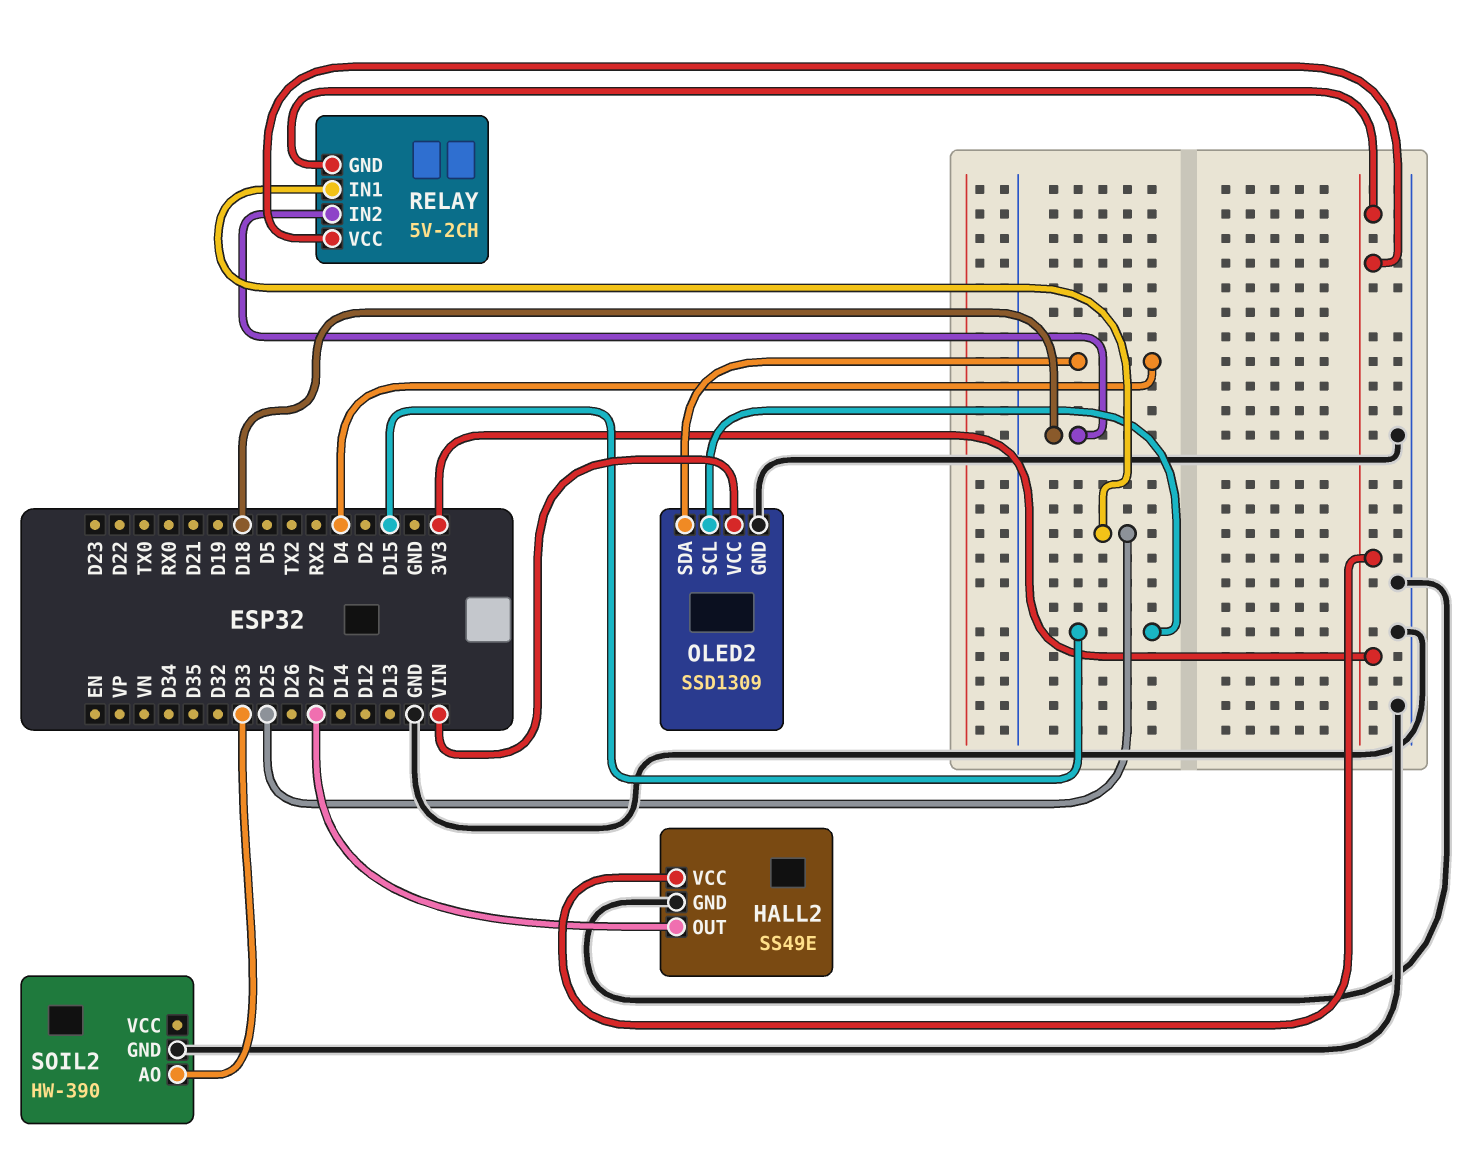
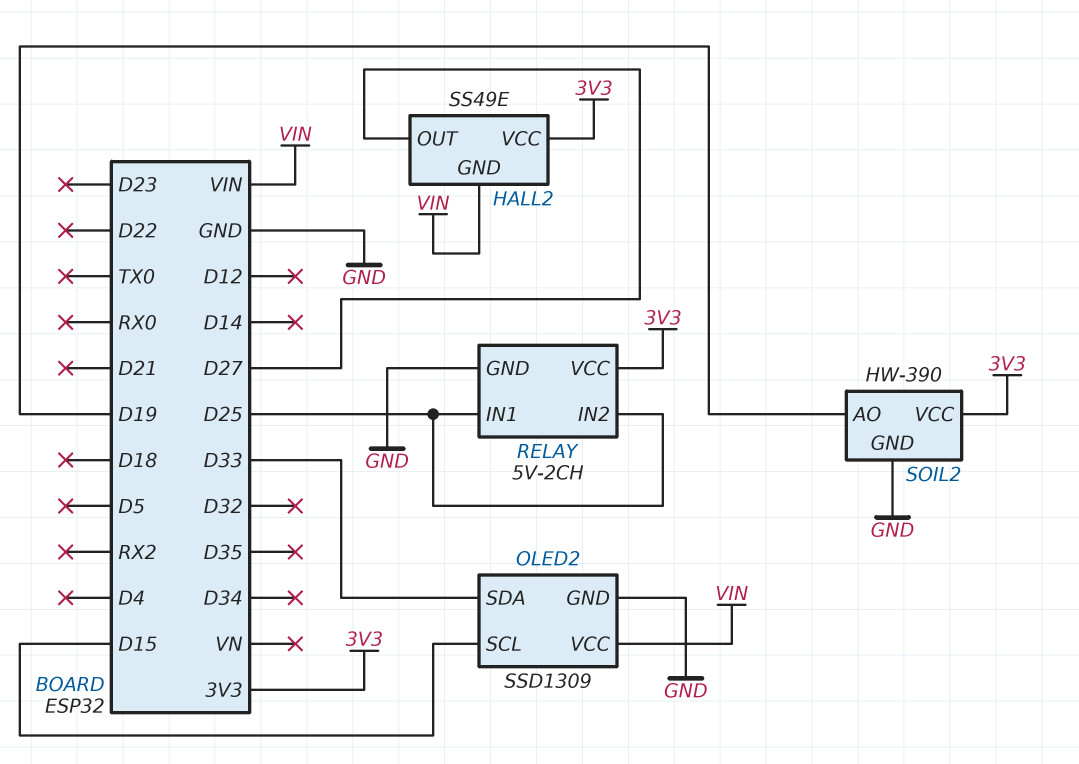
HALL2 pin GND: GND -> VIN
OLED2 pin SDA: D4 -> D33
RELAY pin GND: 3V3 -> GND
RELAY pin IN2: D18 -> D25
SOIL2 pin AO: D33 -> D19
SOIL2 pin VCC: none -> 3V3

